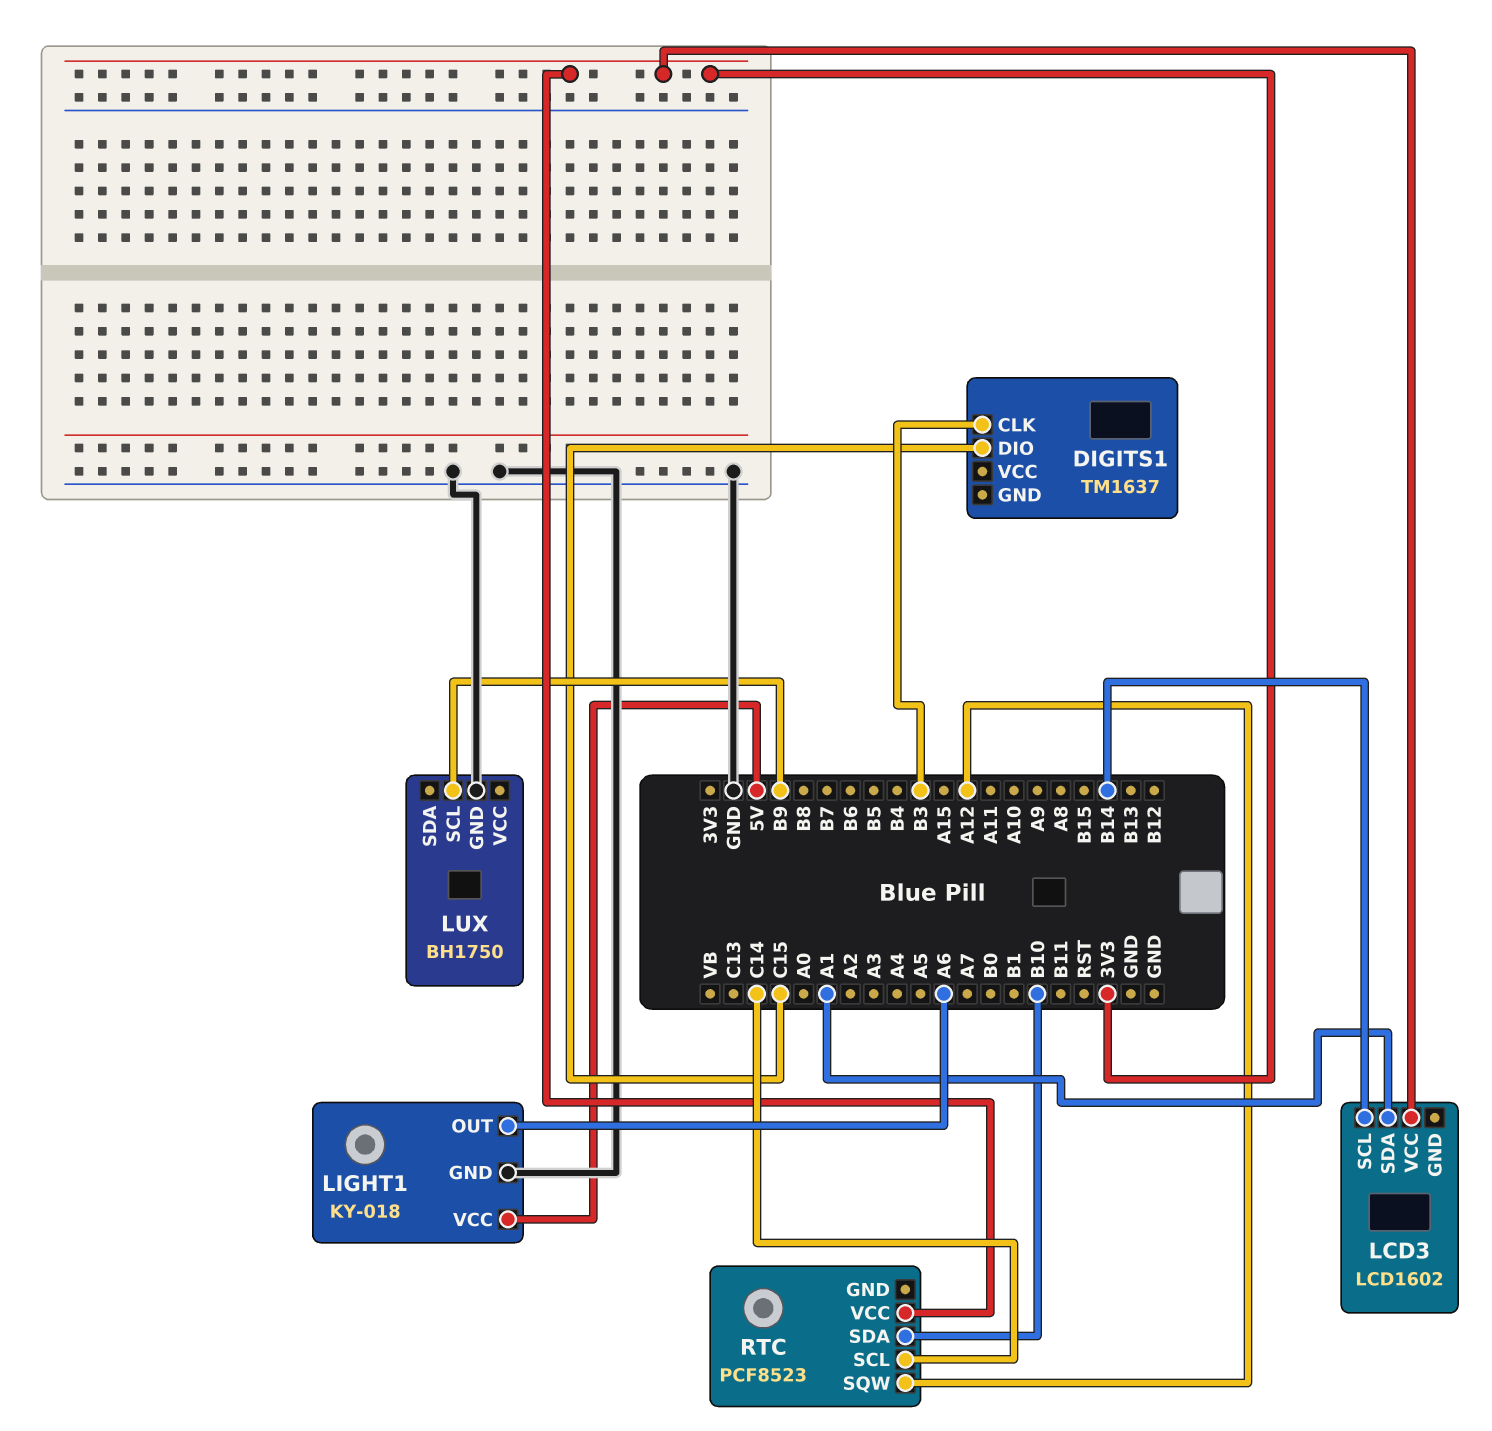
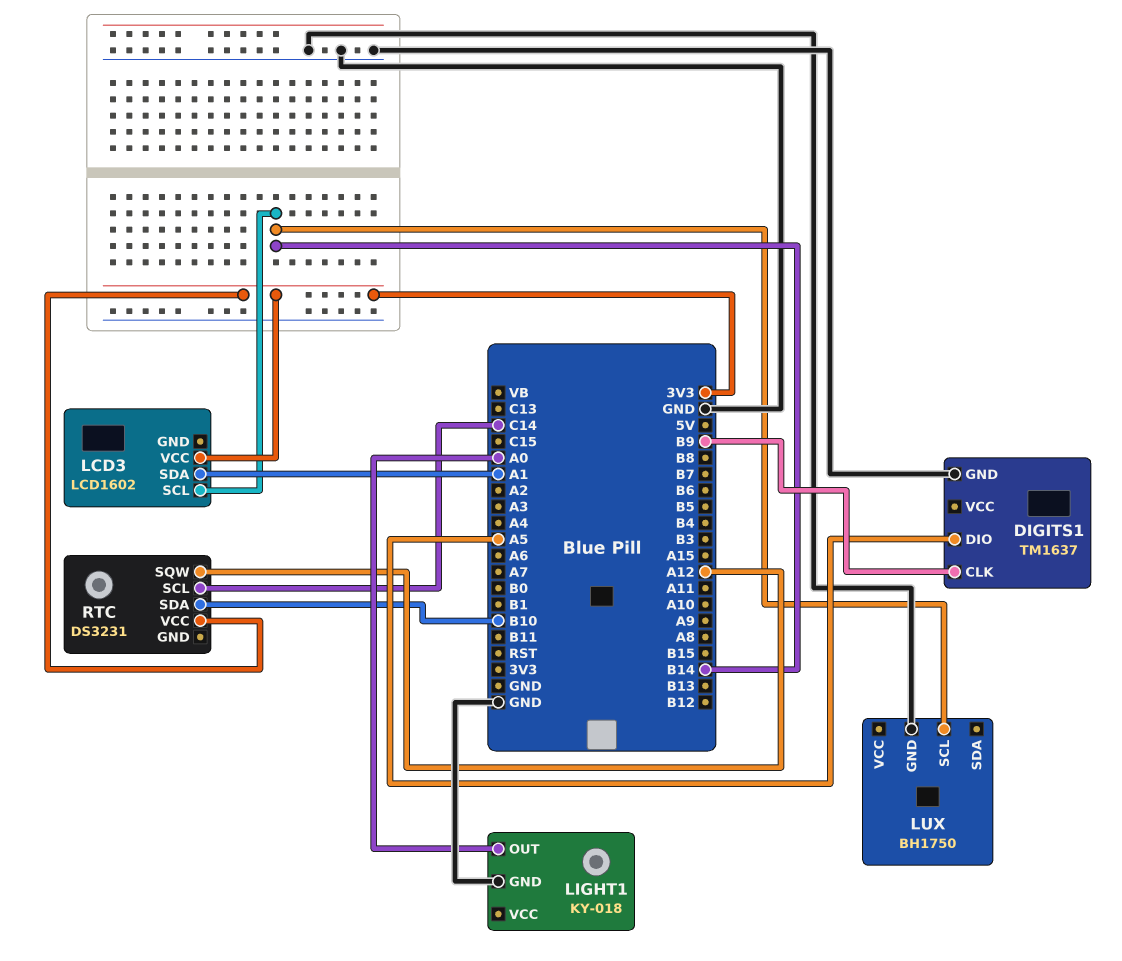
DIGITS1 pin CLK: B3 -> B9
DIGITS1 pin DIO: C15 -> A5
DIGITS1 pin GND: none -> GND
LIGHT1 pin OUT: A6 -> A0
LIGHT1 pin VCC: 5V -> none
LUX pin SCL: B9 -> B14
RTC: PCF8523 -> DS3231

